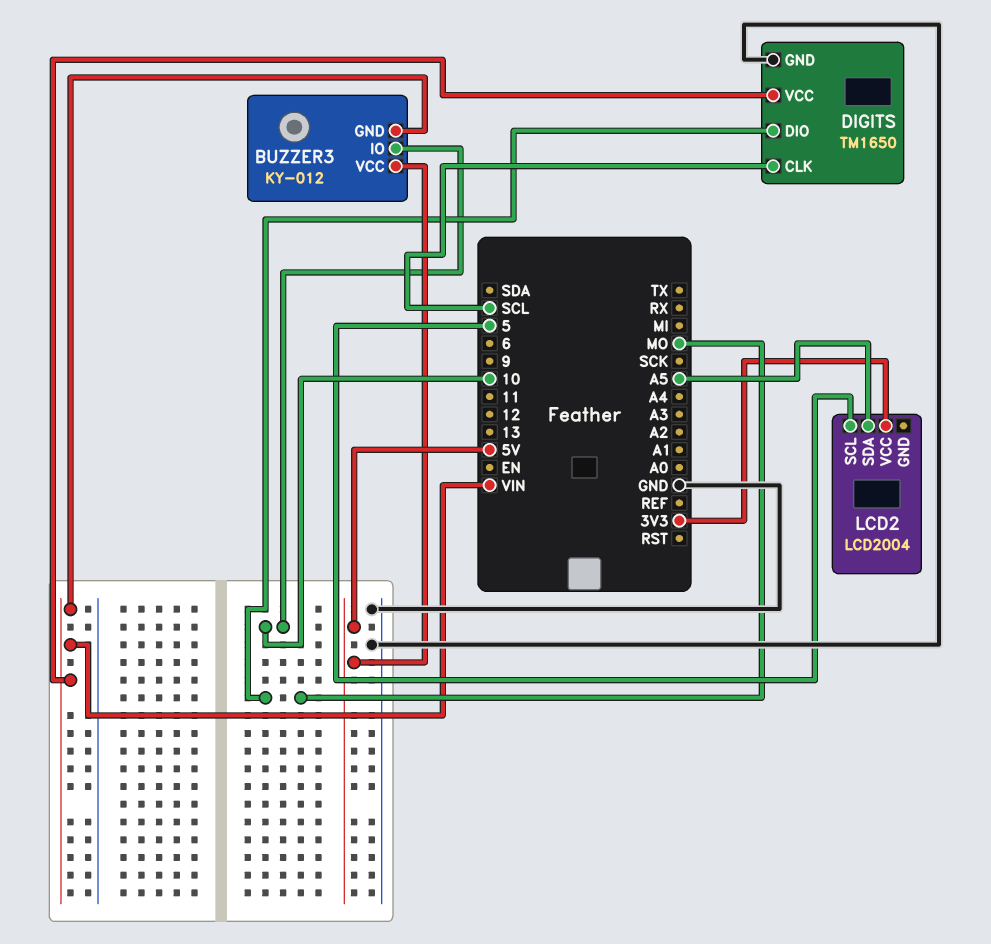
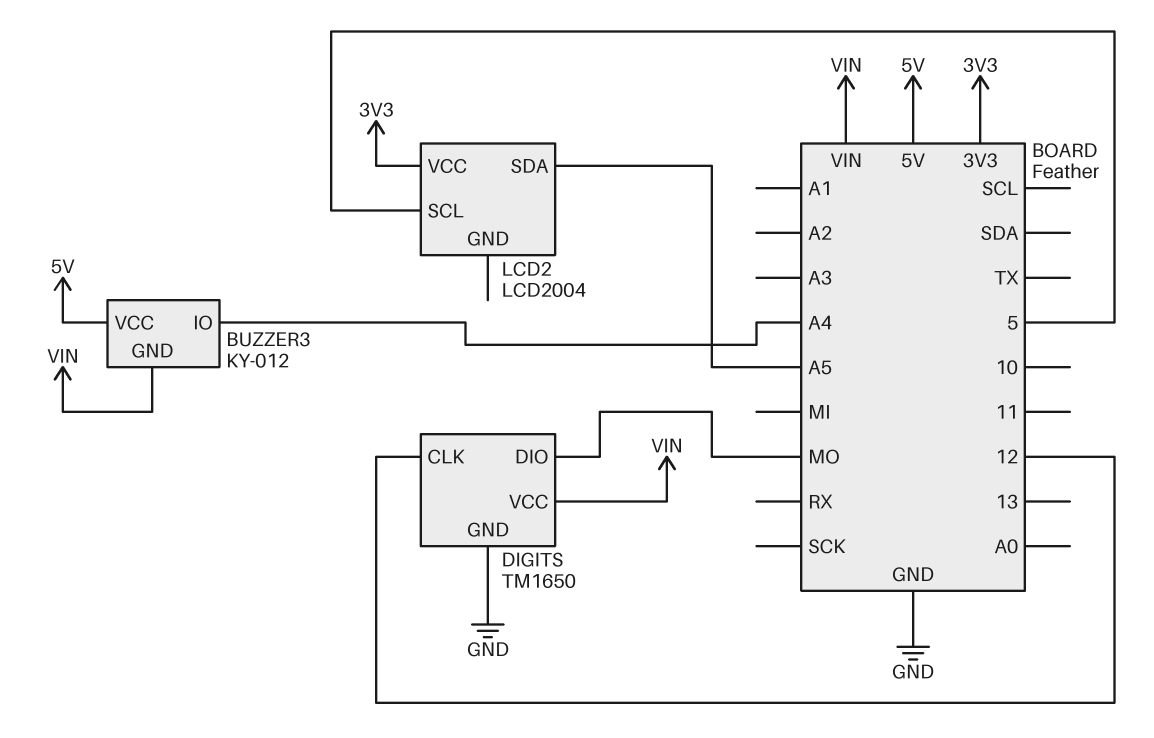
BUZZER3 pin IO: 10 -> A4
DIGITS pin CLK: SCL -> 12

